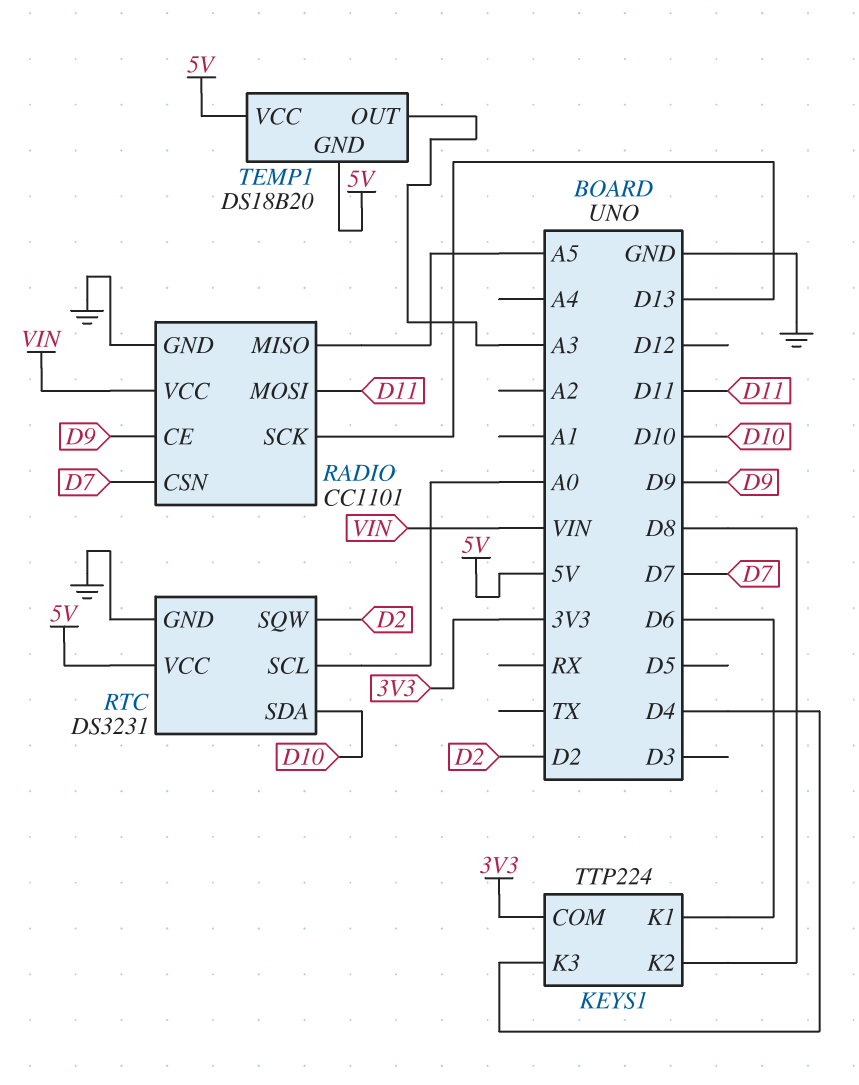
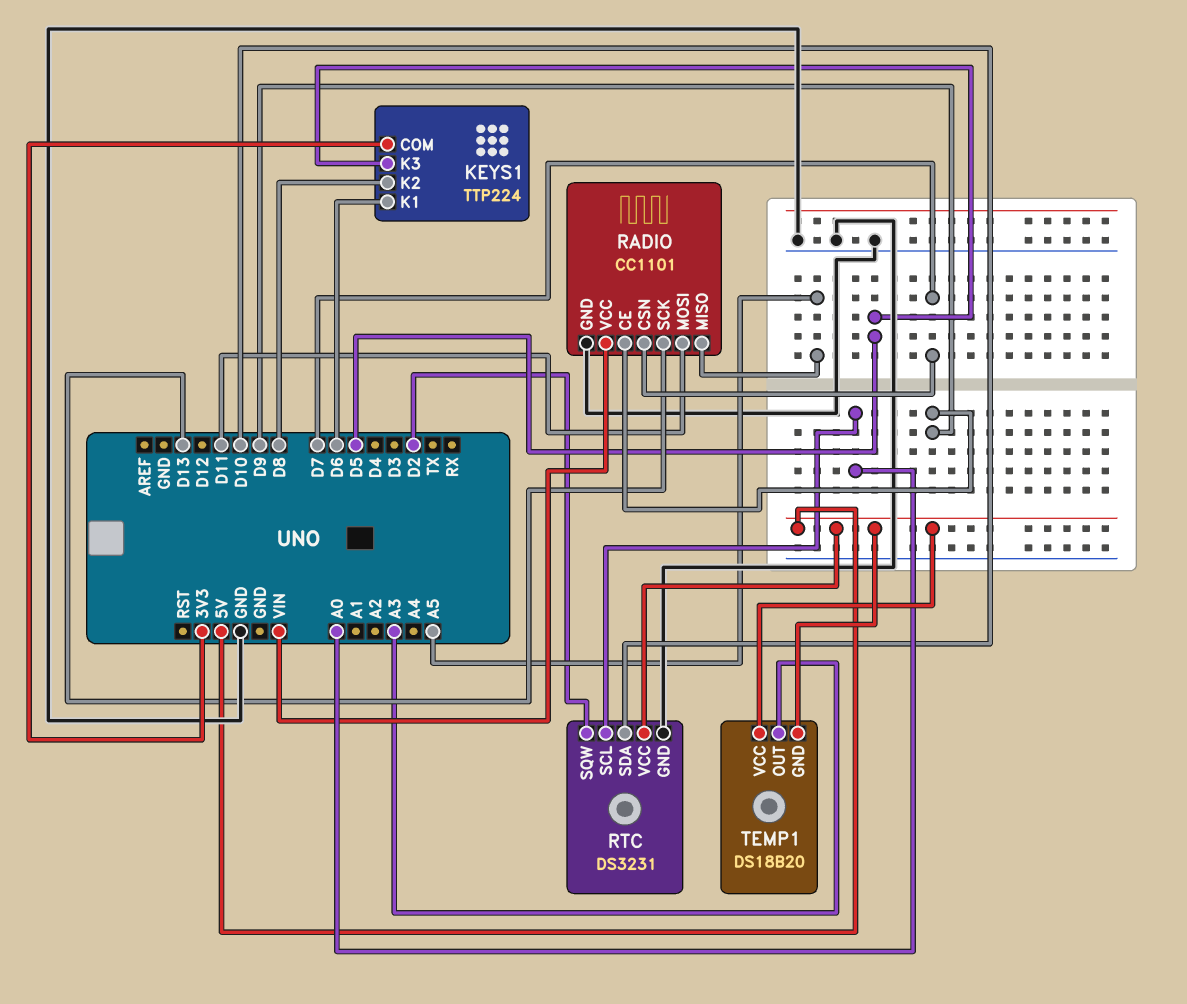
KEYS1 pin K3: D4 -> D5

